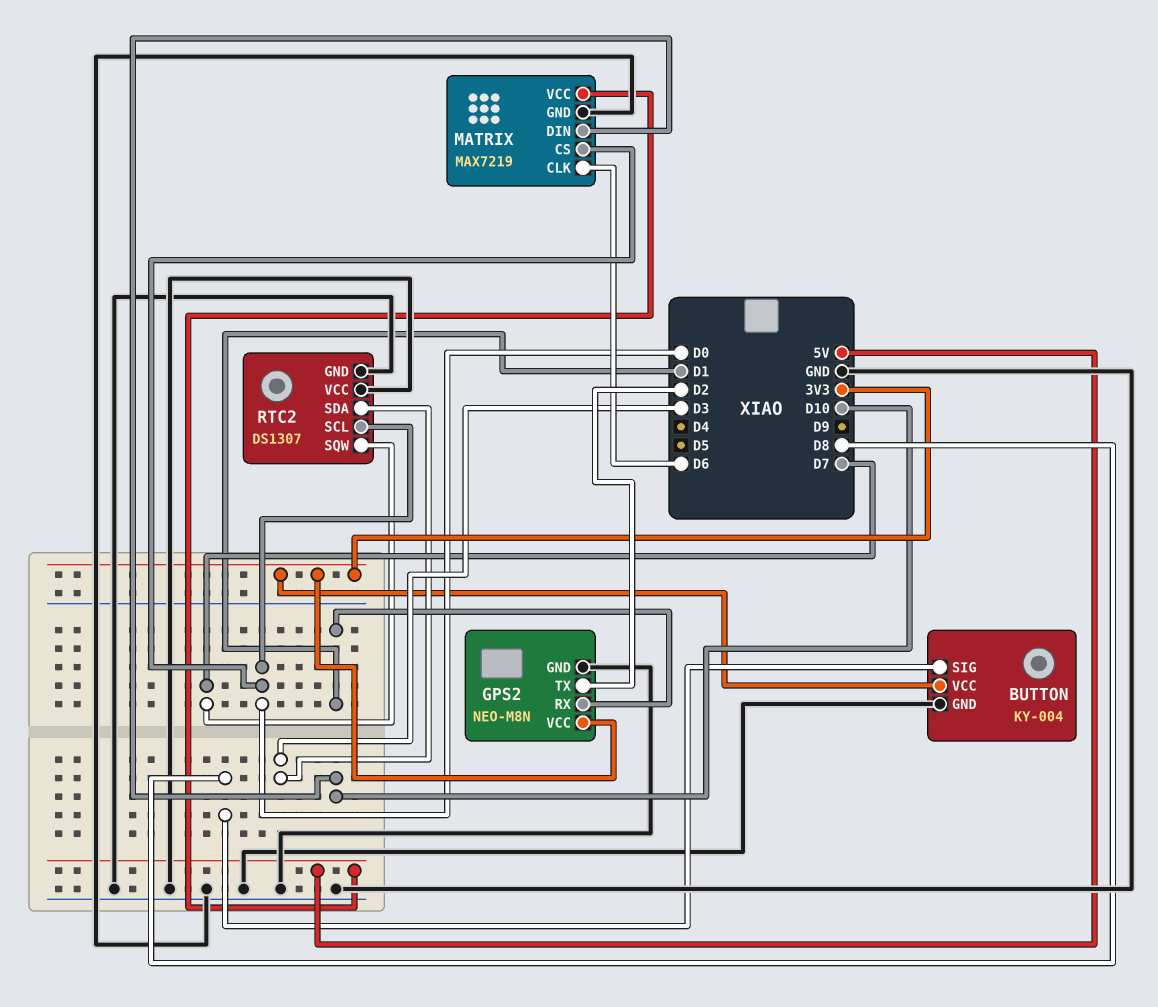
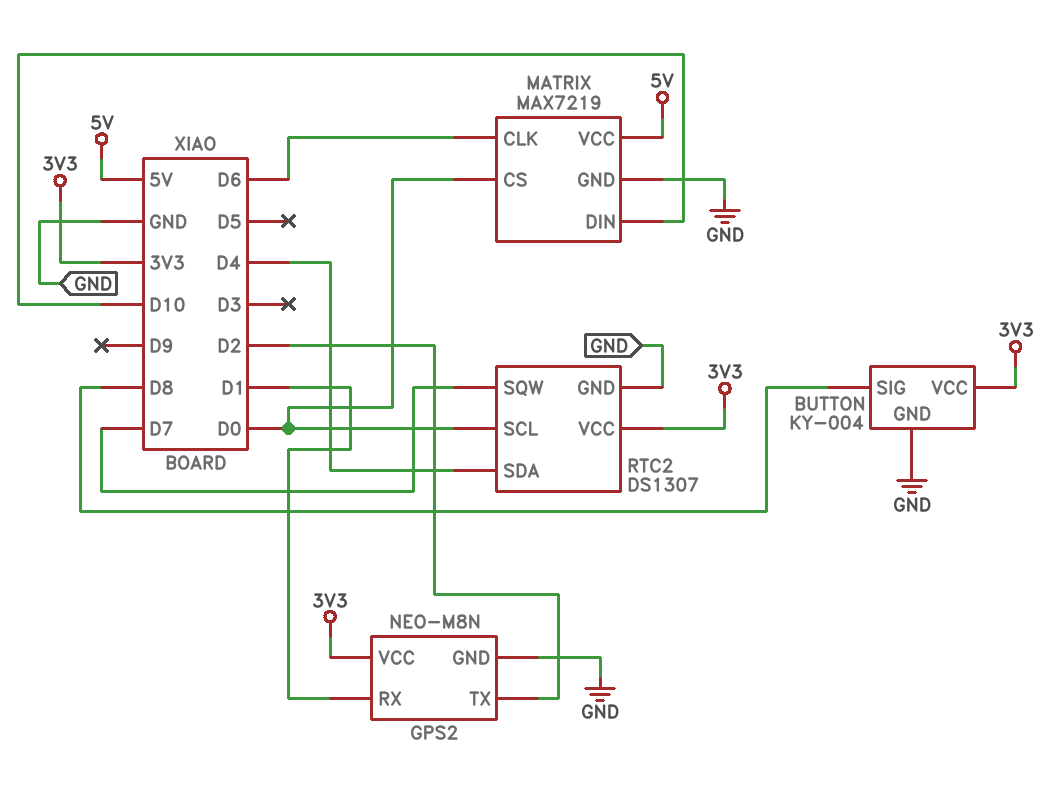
RTC2 pin SDA: D3 -> D4
RTC2 pin VCC: GND -> 3V3

